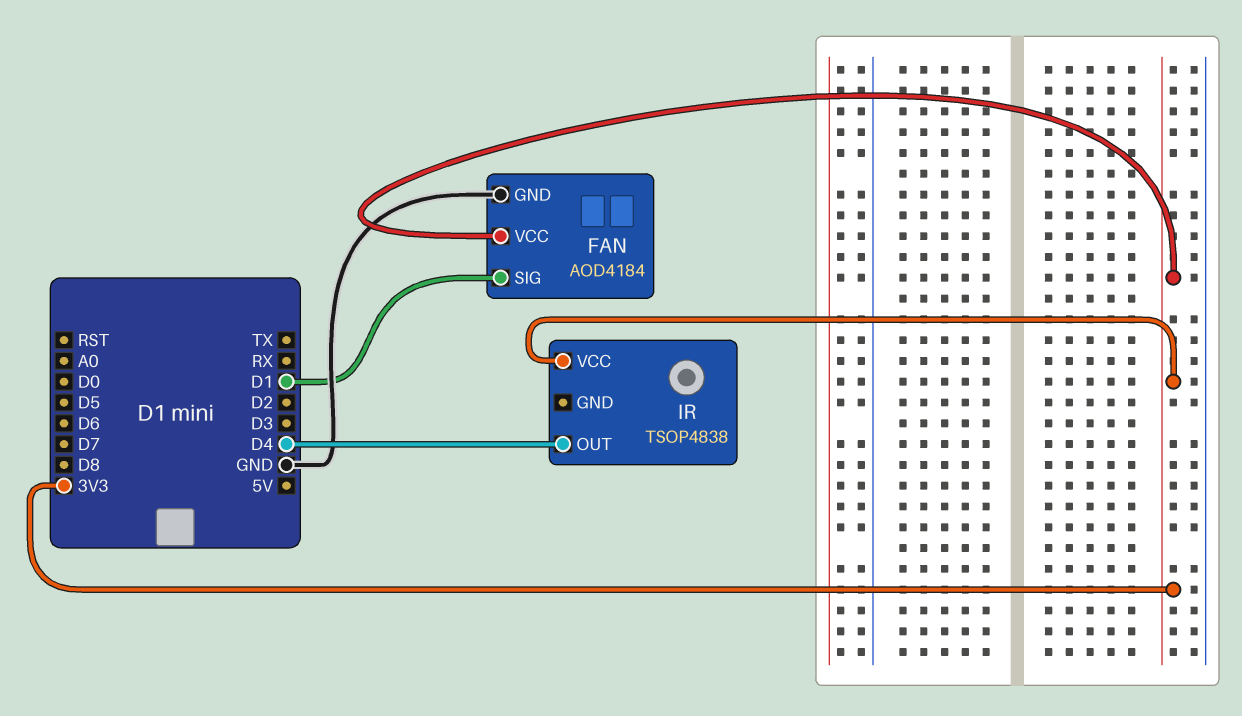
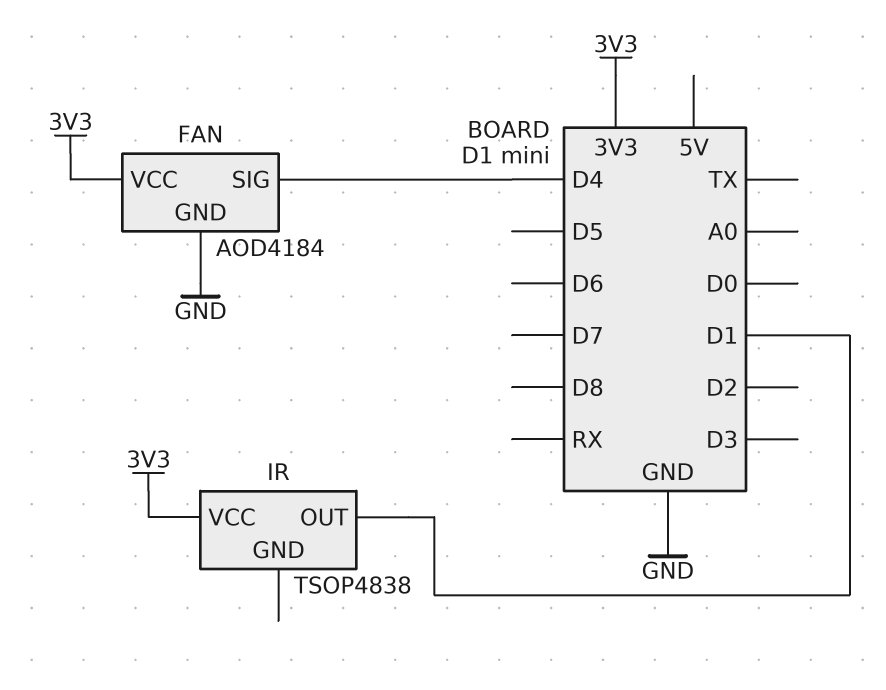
FAN pin SIG: D1 -> D4
IR pin OUT: D4 -> D1

